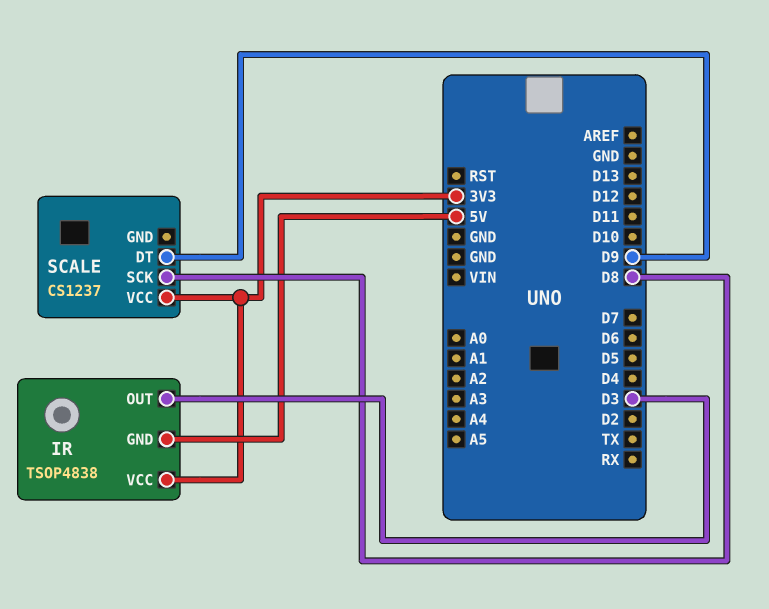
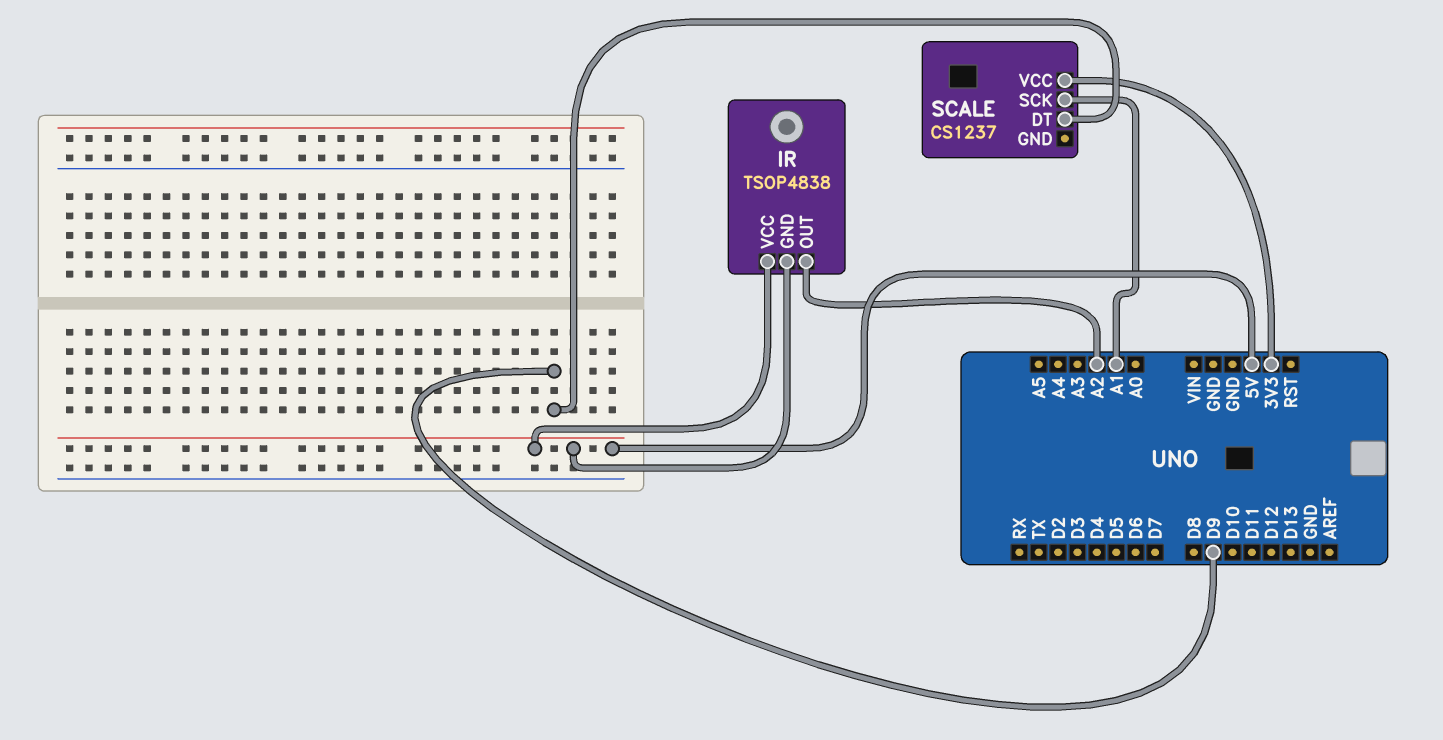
IR pin OUT: D3 -> A2
IR pin VCC: 3V3 -> 5V
SCALE pin SCK: D8 -> A1

